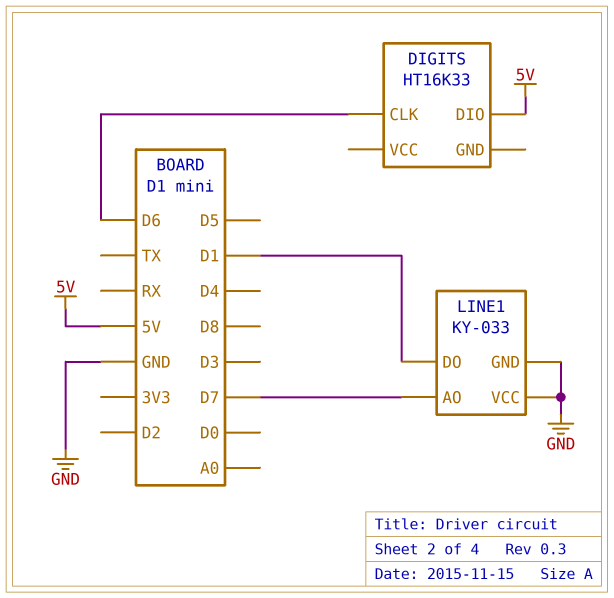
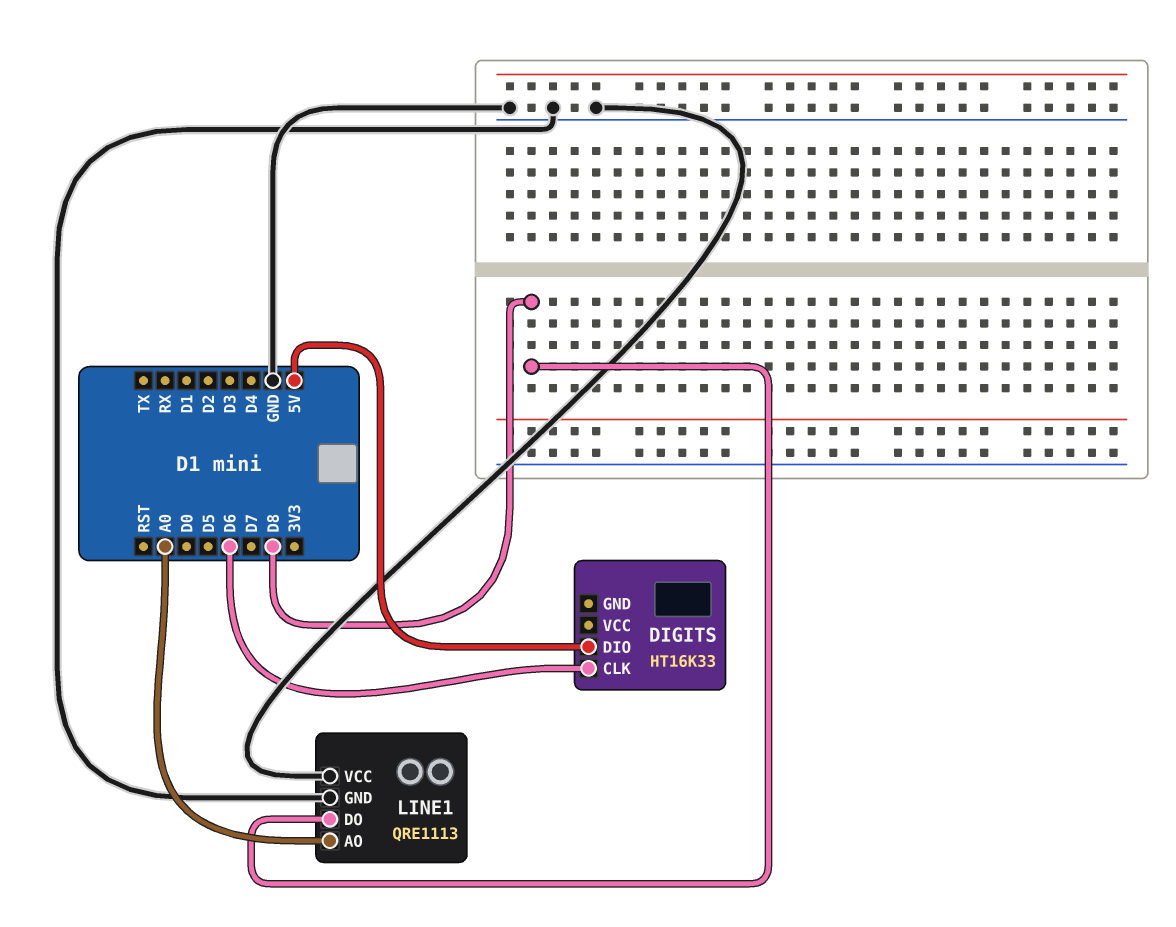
LINE1: KY-033 -> QRE1113
LINE1 pin AO: D7 -> A0
LINE1 pin DO: D1 -> D8

